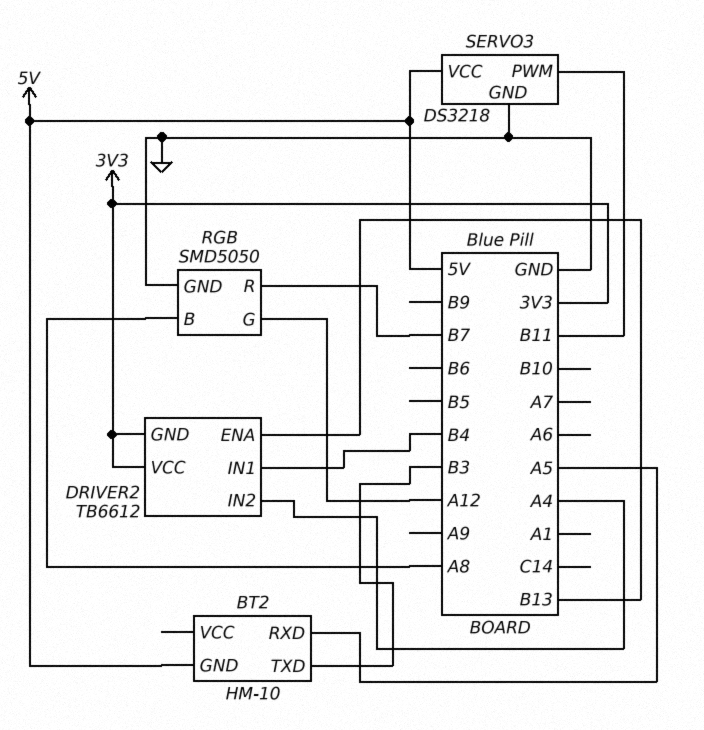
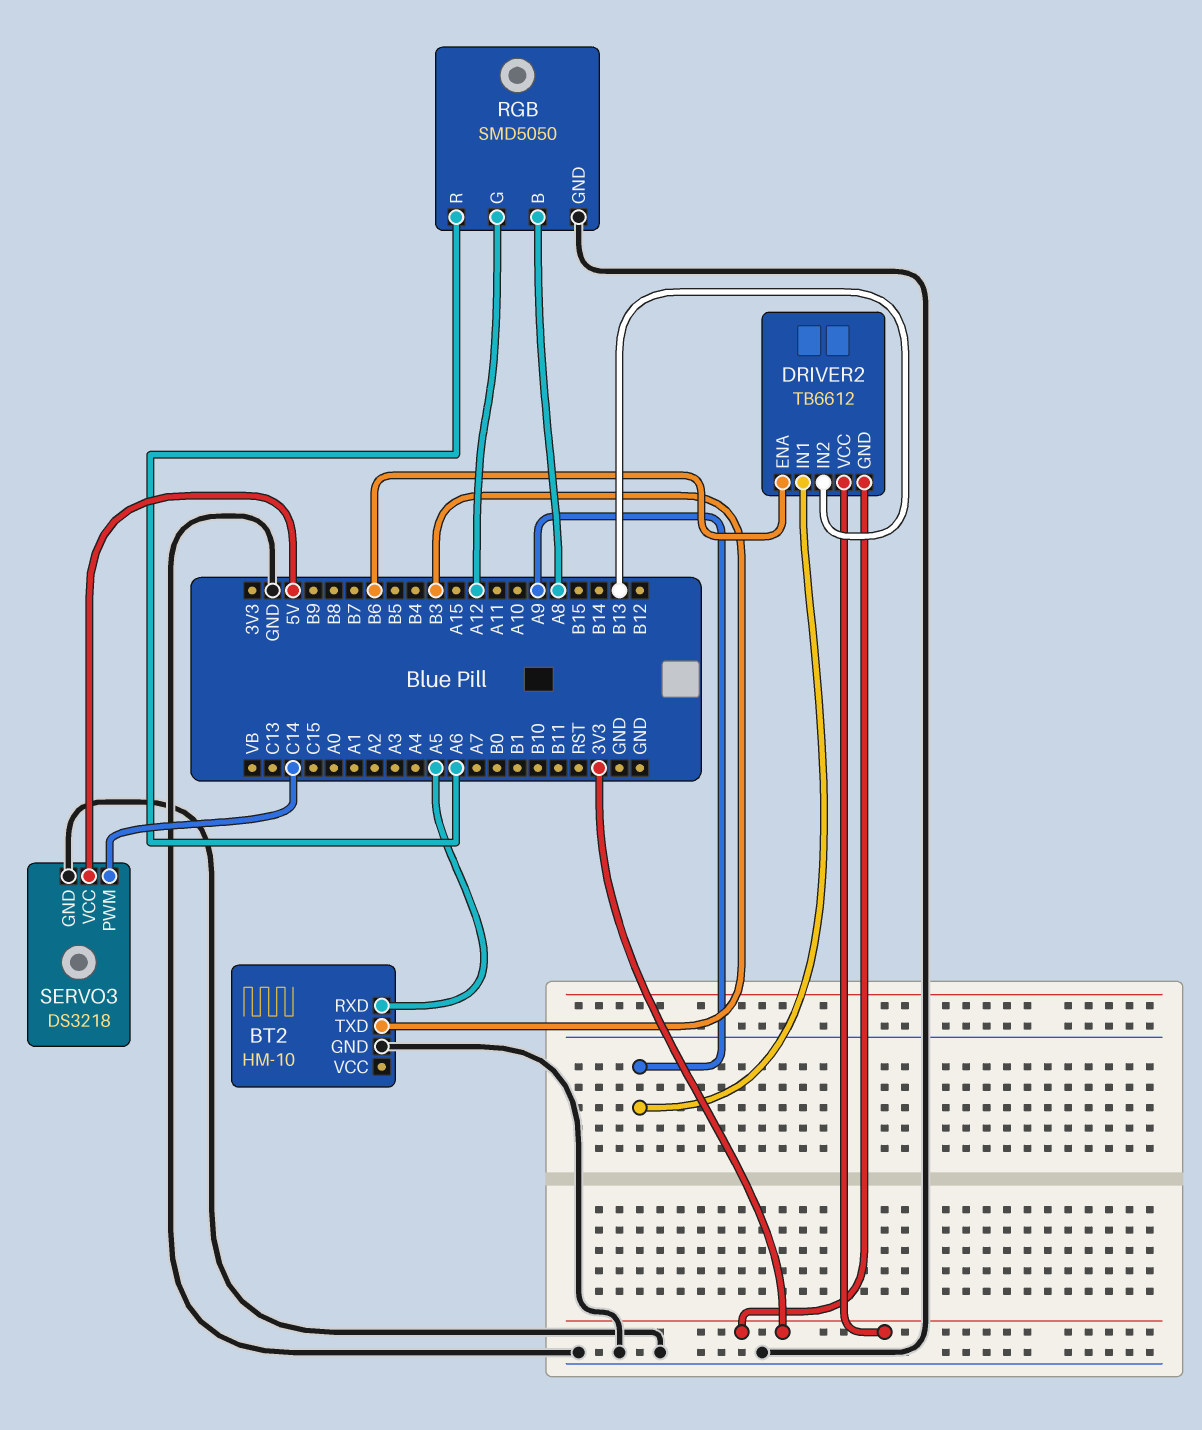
BT2 pin GND: 5V -> GND
DRIVER2 pin ENA: B13 -> B6
DRIVER2 pin IN1: B4 -> A9
DRIVER2 pin IN2: A4 -> B13
RGB pin R: B7 -> A6
SERVO3 pin PWM: B11 -> C14

